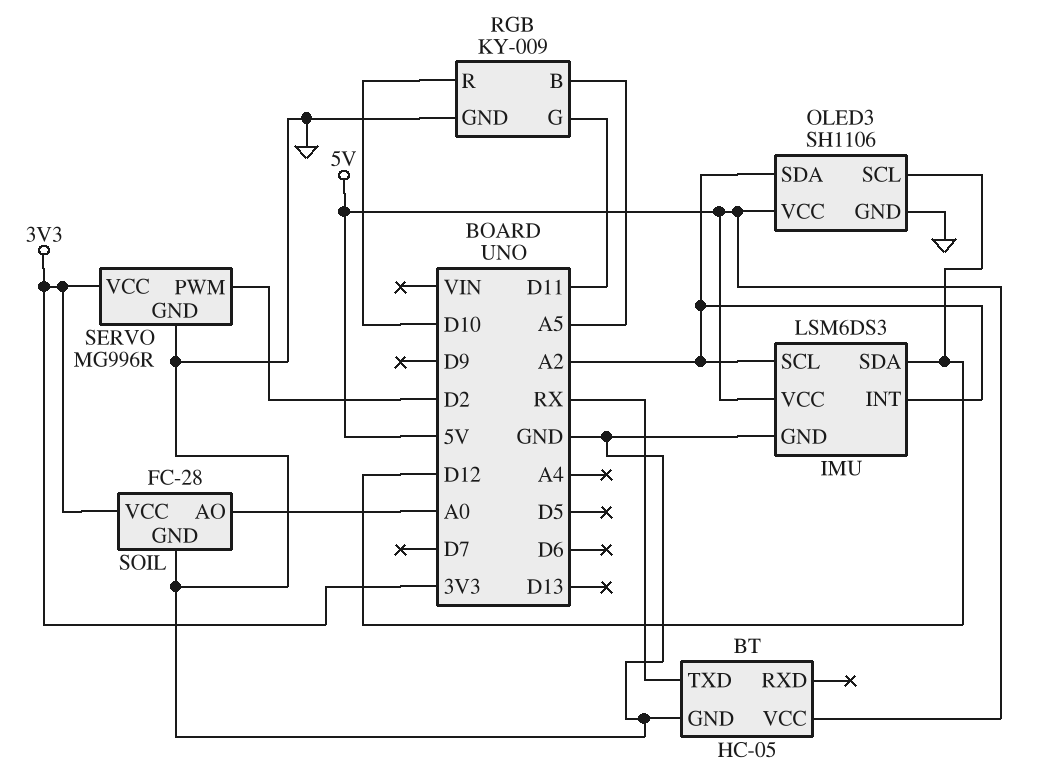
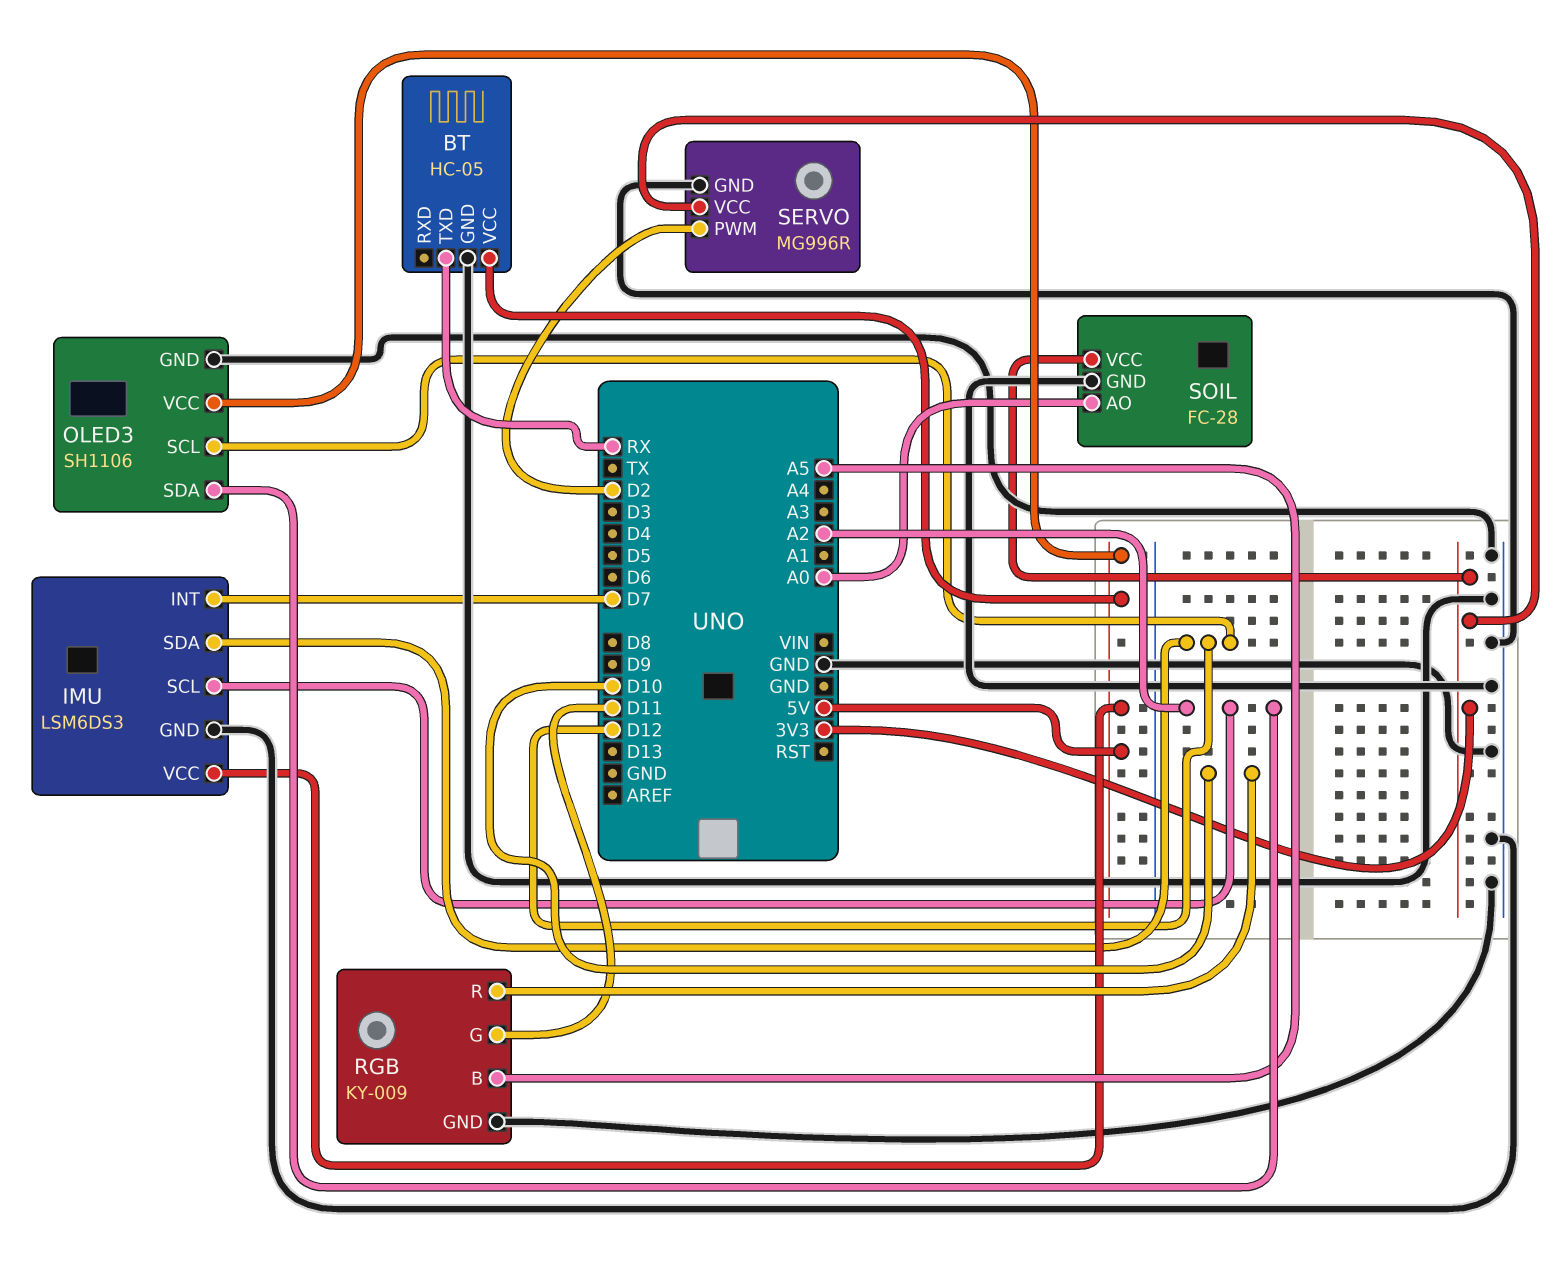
IMU pin INT: A2 -> D7

